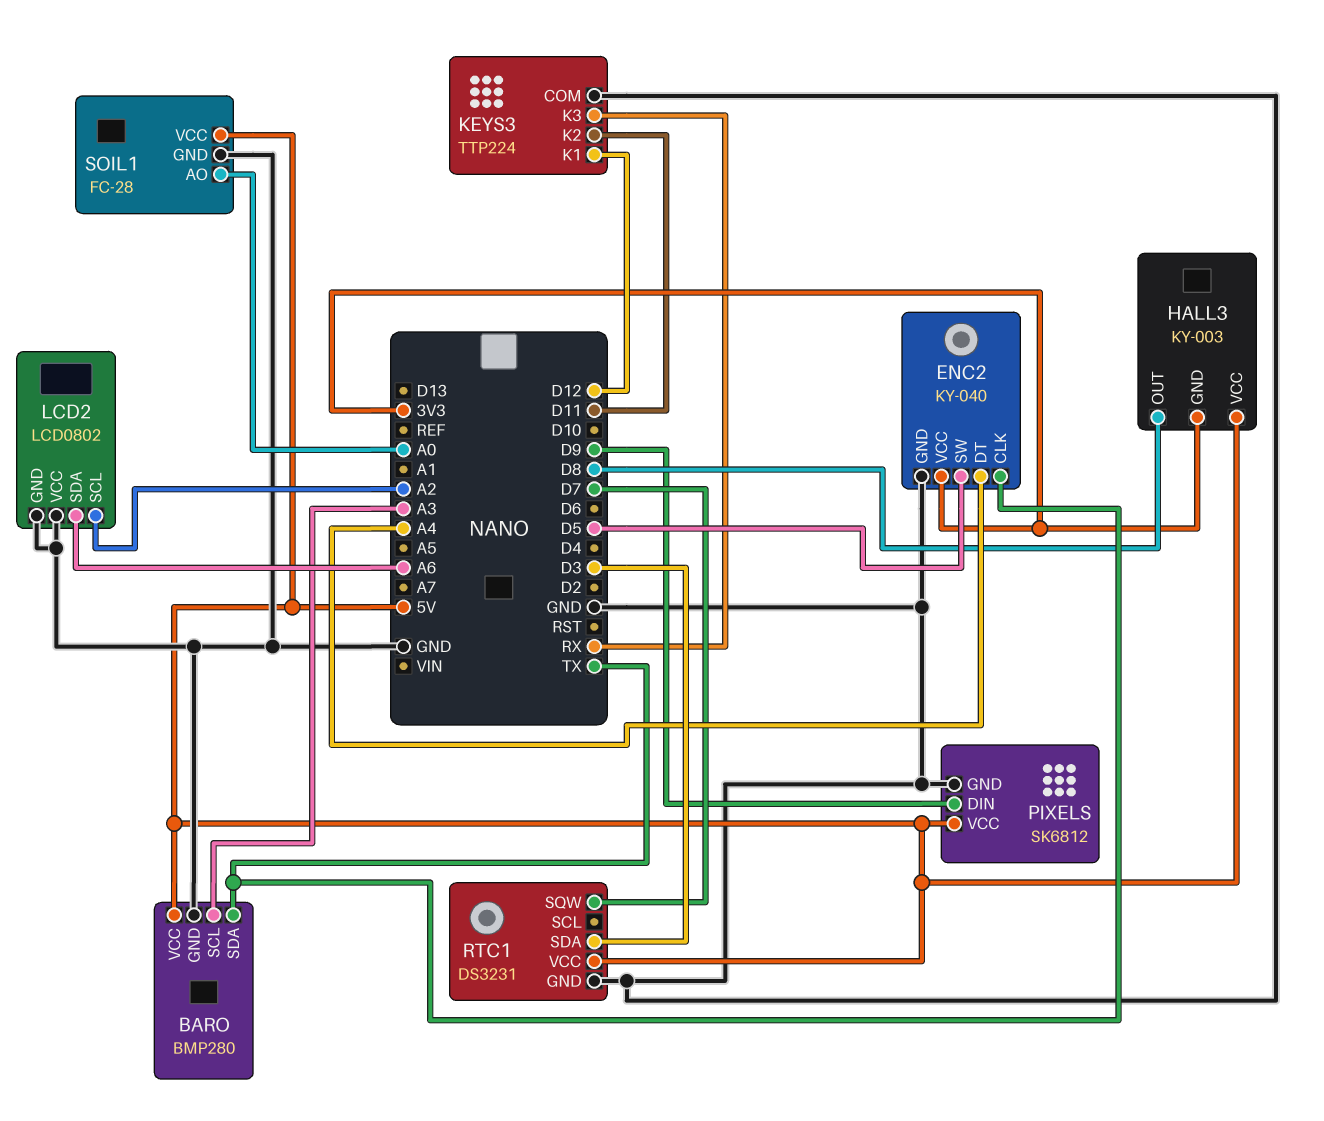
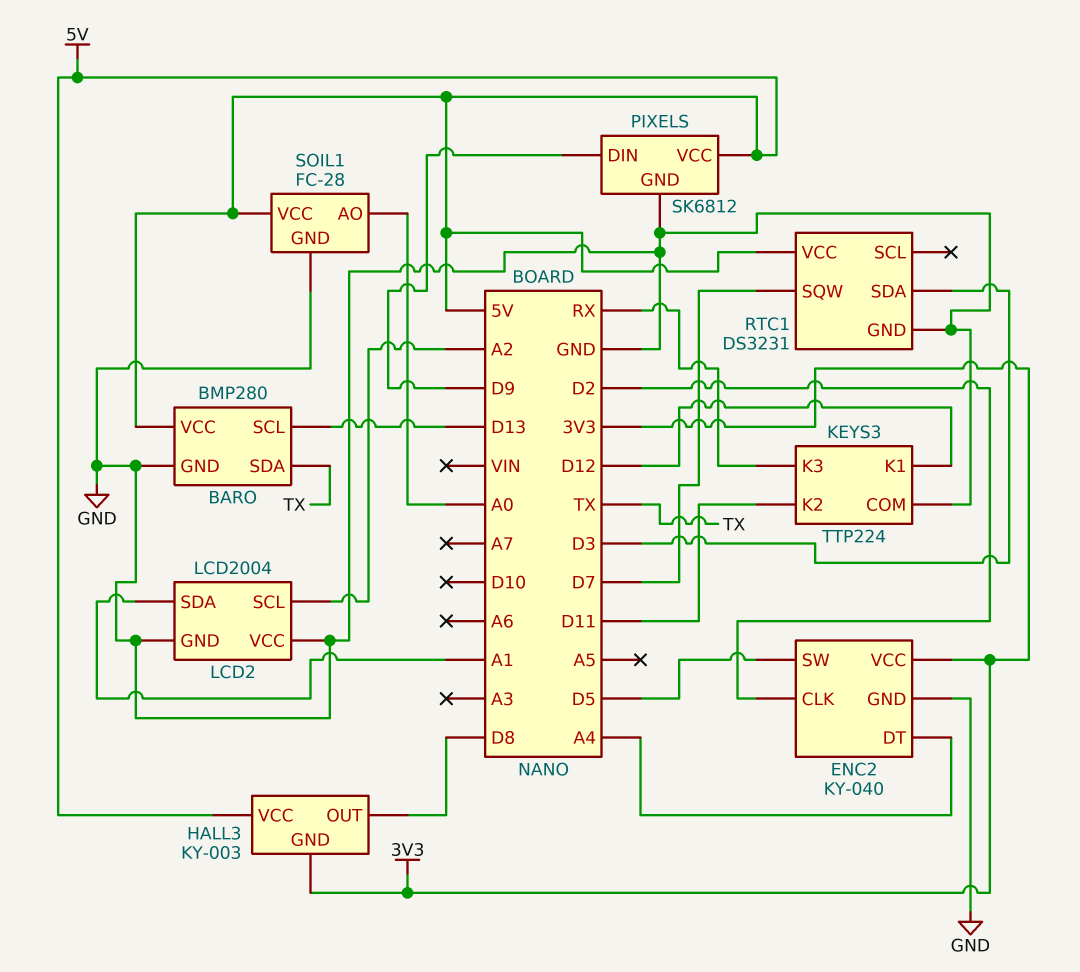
BARO pin SCL: A3 -> D13
ENC2 pin CLK: TX -> D2
LCD2: LCD0802 -> LCD2004
LCD2 pin SDA: A6 -> A1

